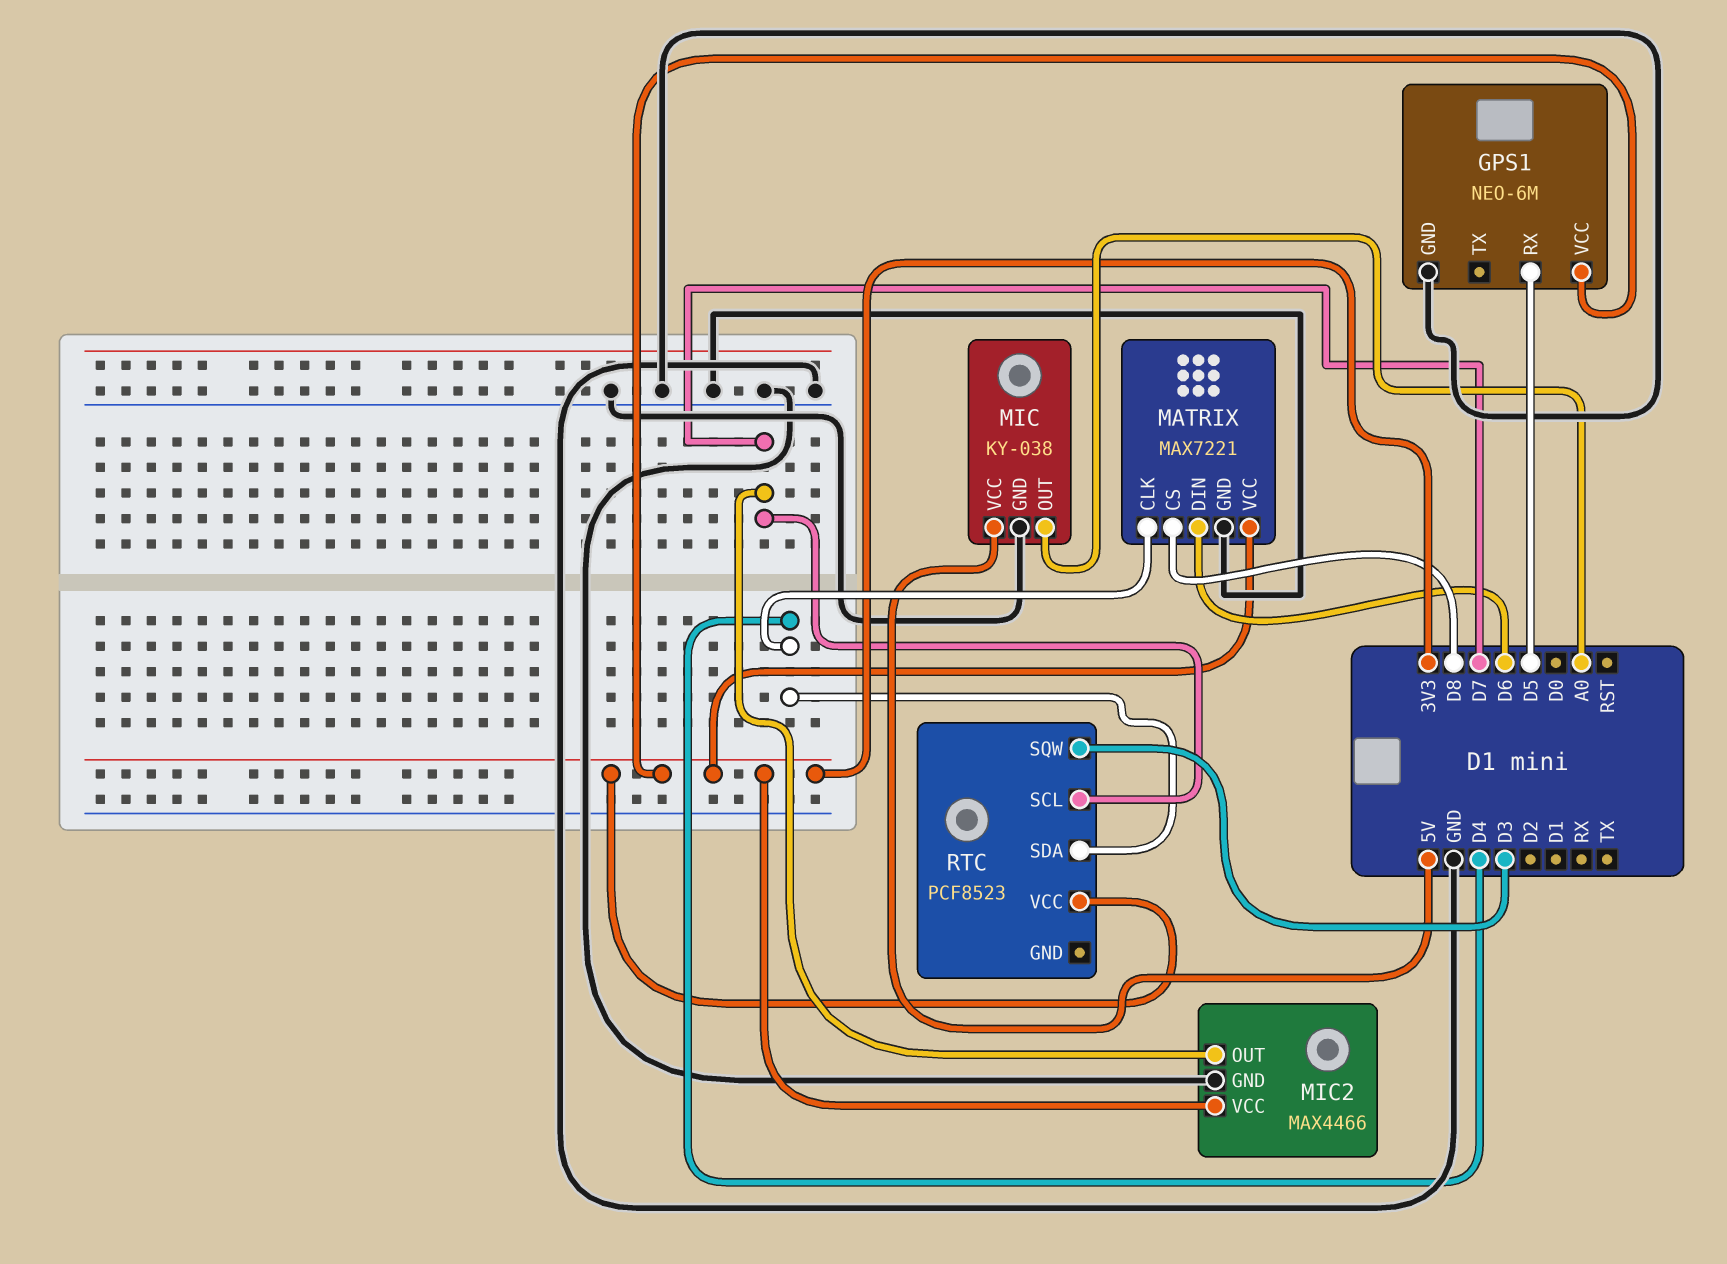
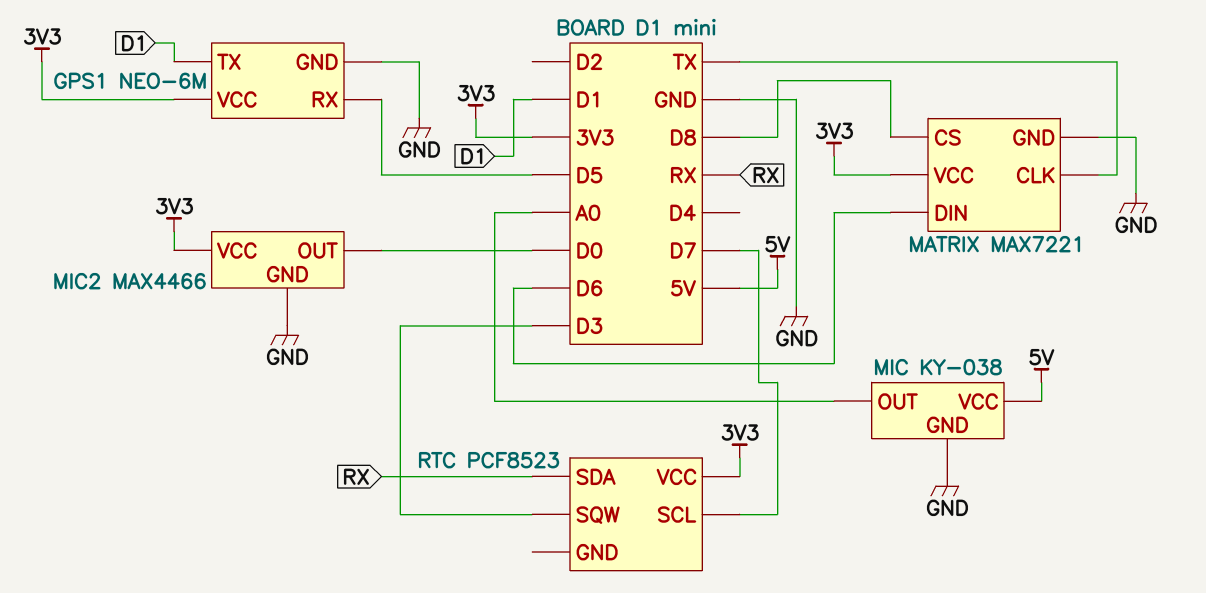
GPS1 pin TX: none -> D1
MATRIX pin CLK: D4 -> TX
MIC2 pin OUT: D7 -> D0
RTC pin SDA: D4 -> RX

